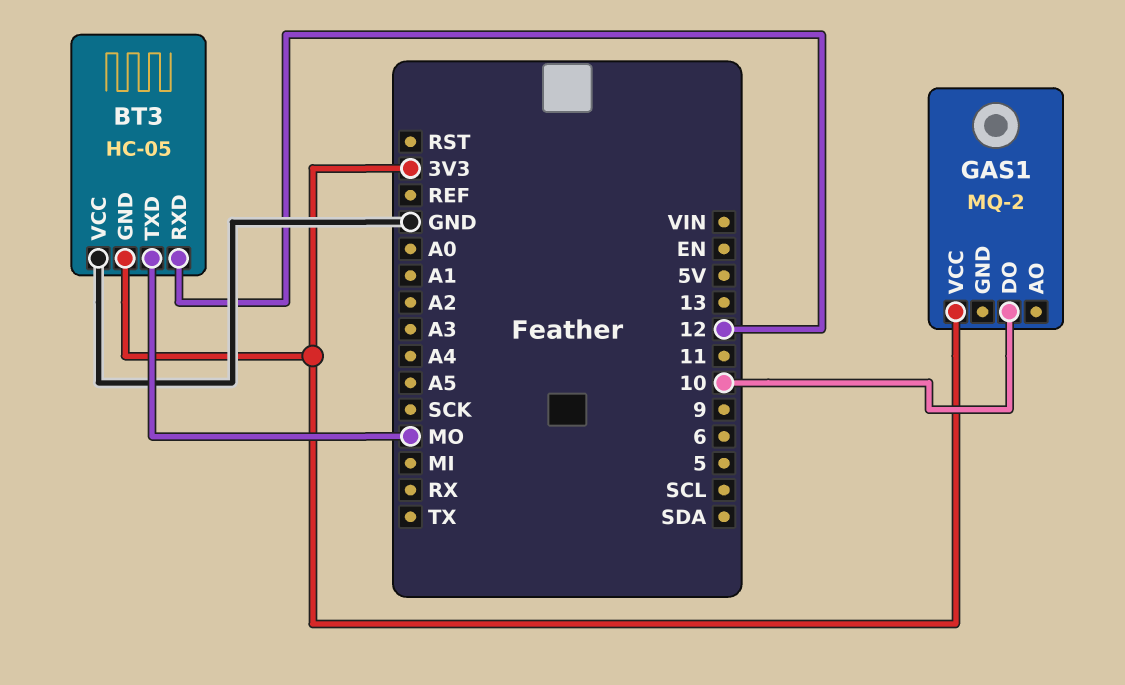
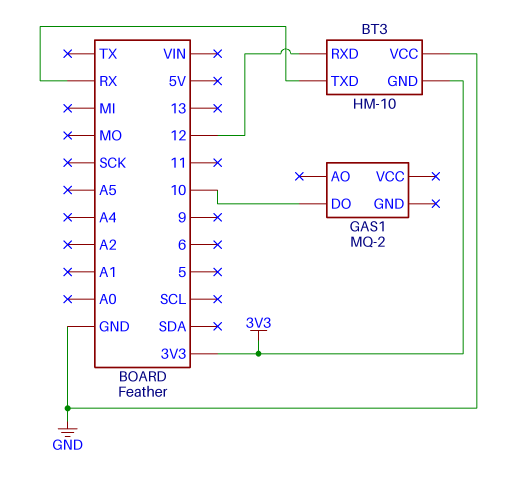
BT3: HC-05 -> HM-10
BT3 pin TXD: MO -> RX
GAS1 pin VCC: 3V3 -> none

